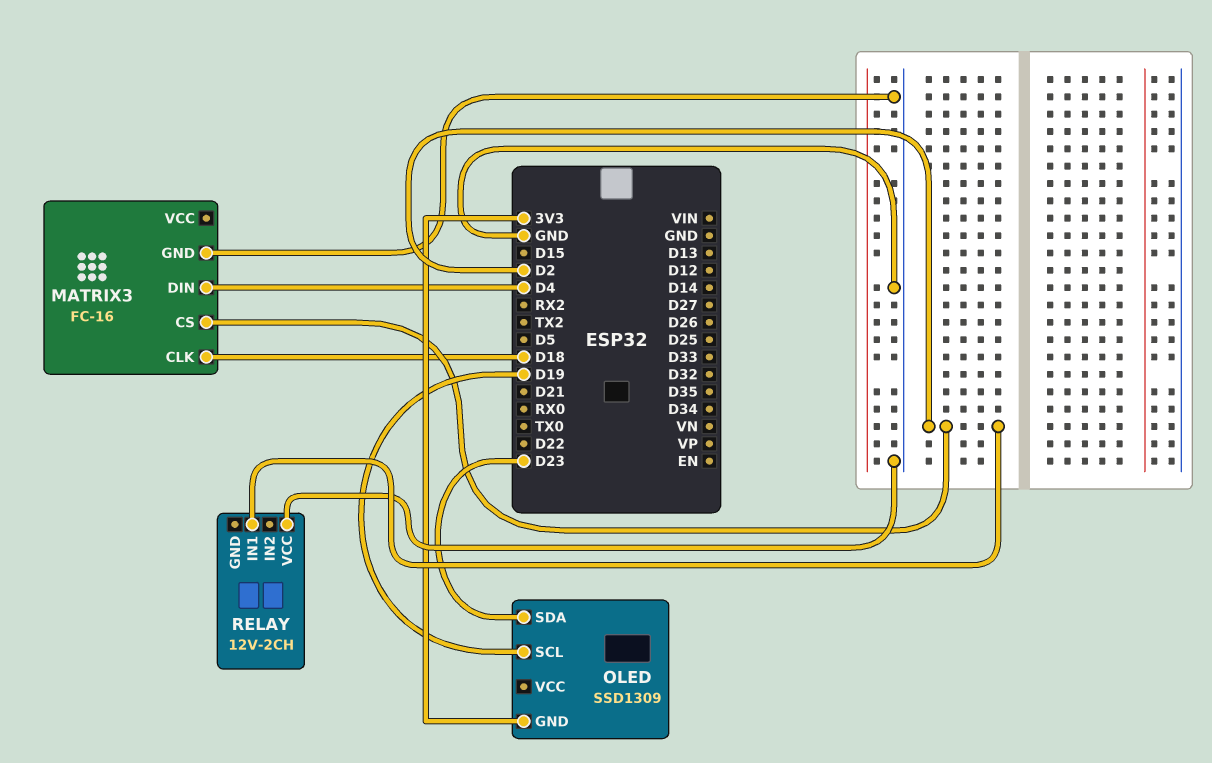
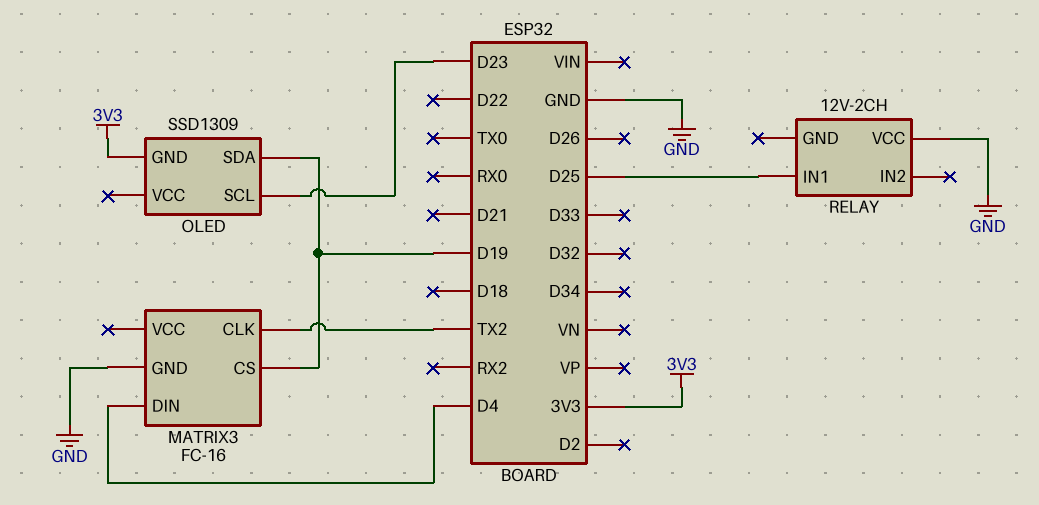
MATRIX3 pin CLK: D18 -> TX2
MATRIX3 pin CS: D2 -> D19
OLED pin SCL: D19 -> D23
OLED pin SDA: D23 -> D19
RELAY pin IN1: D2 -> D25

